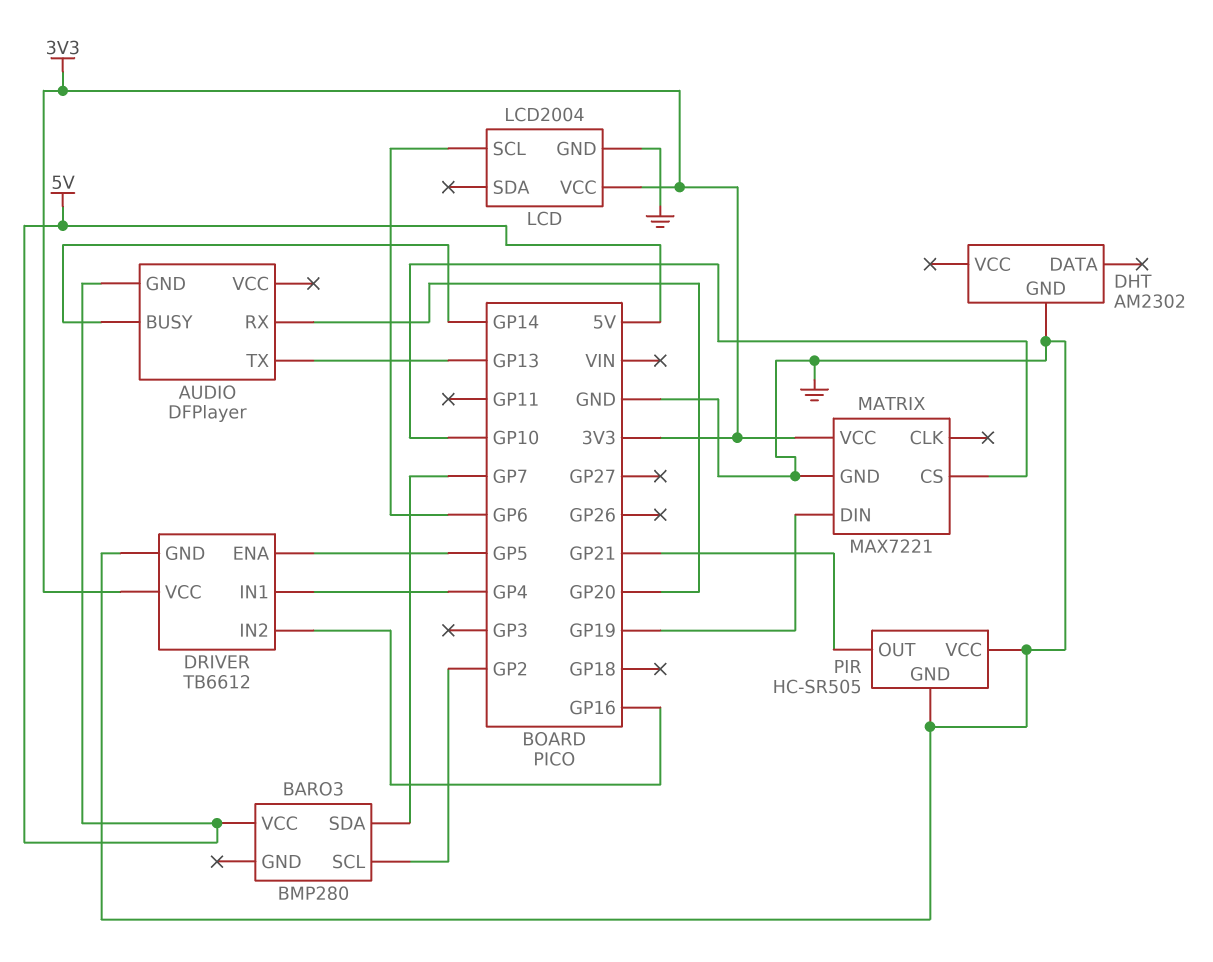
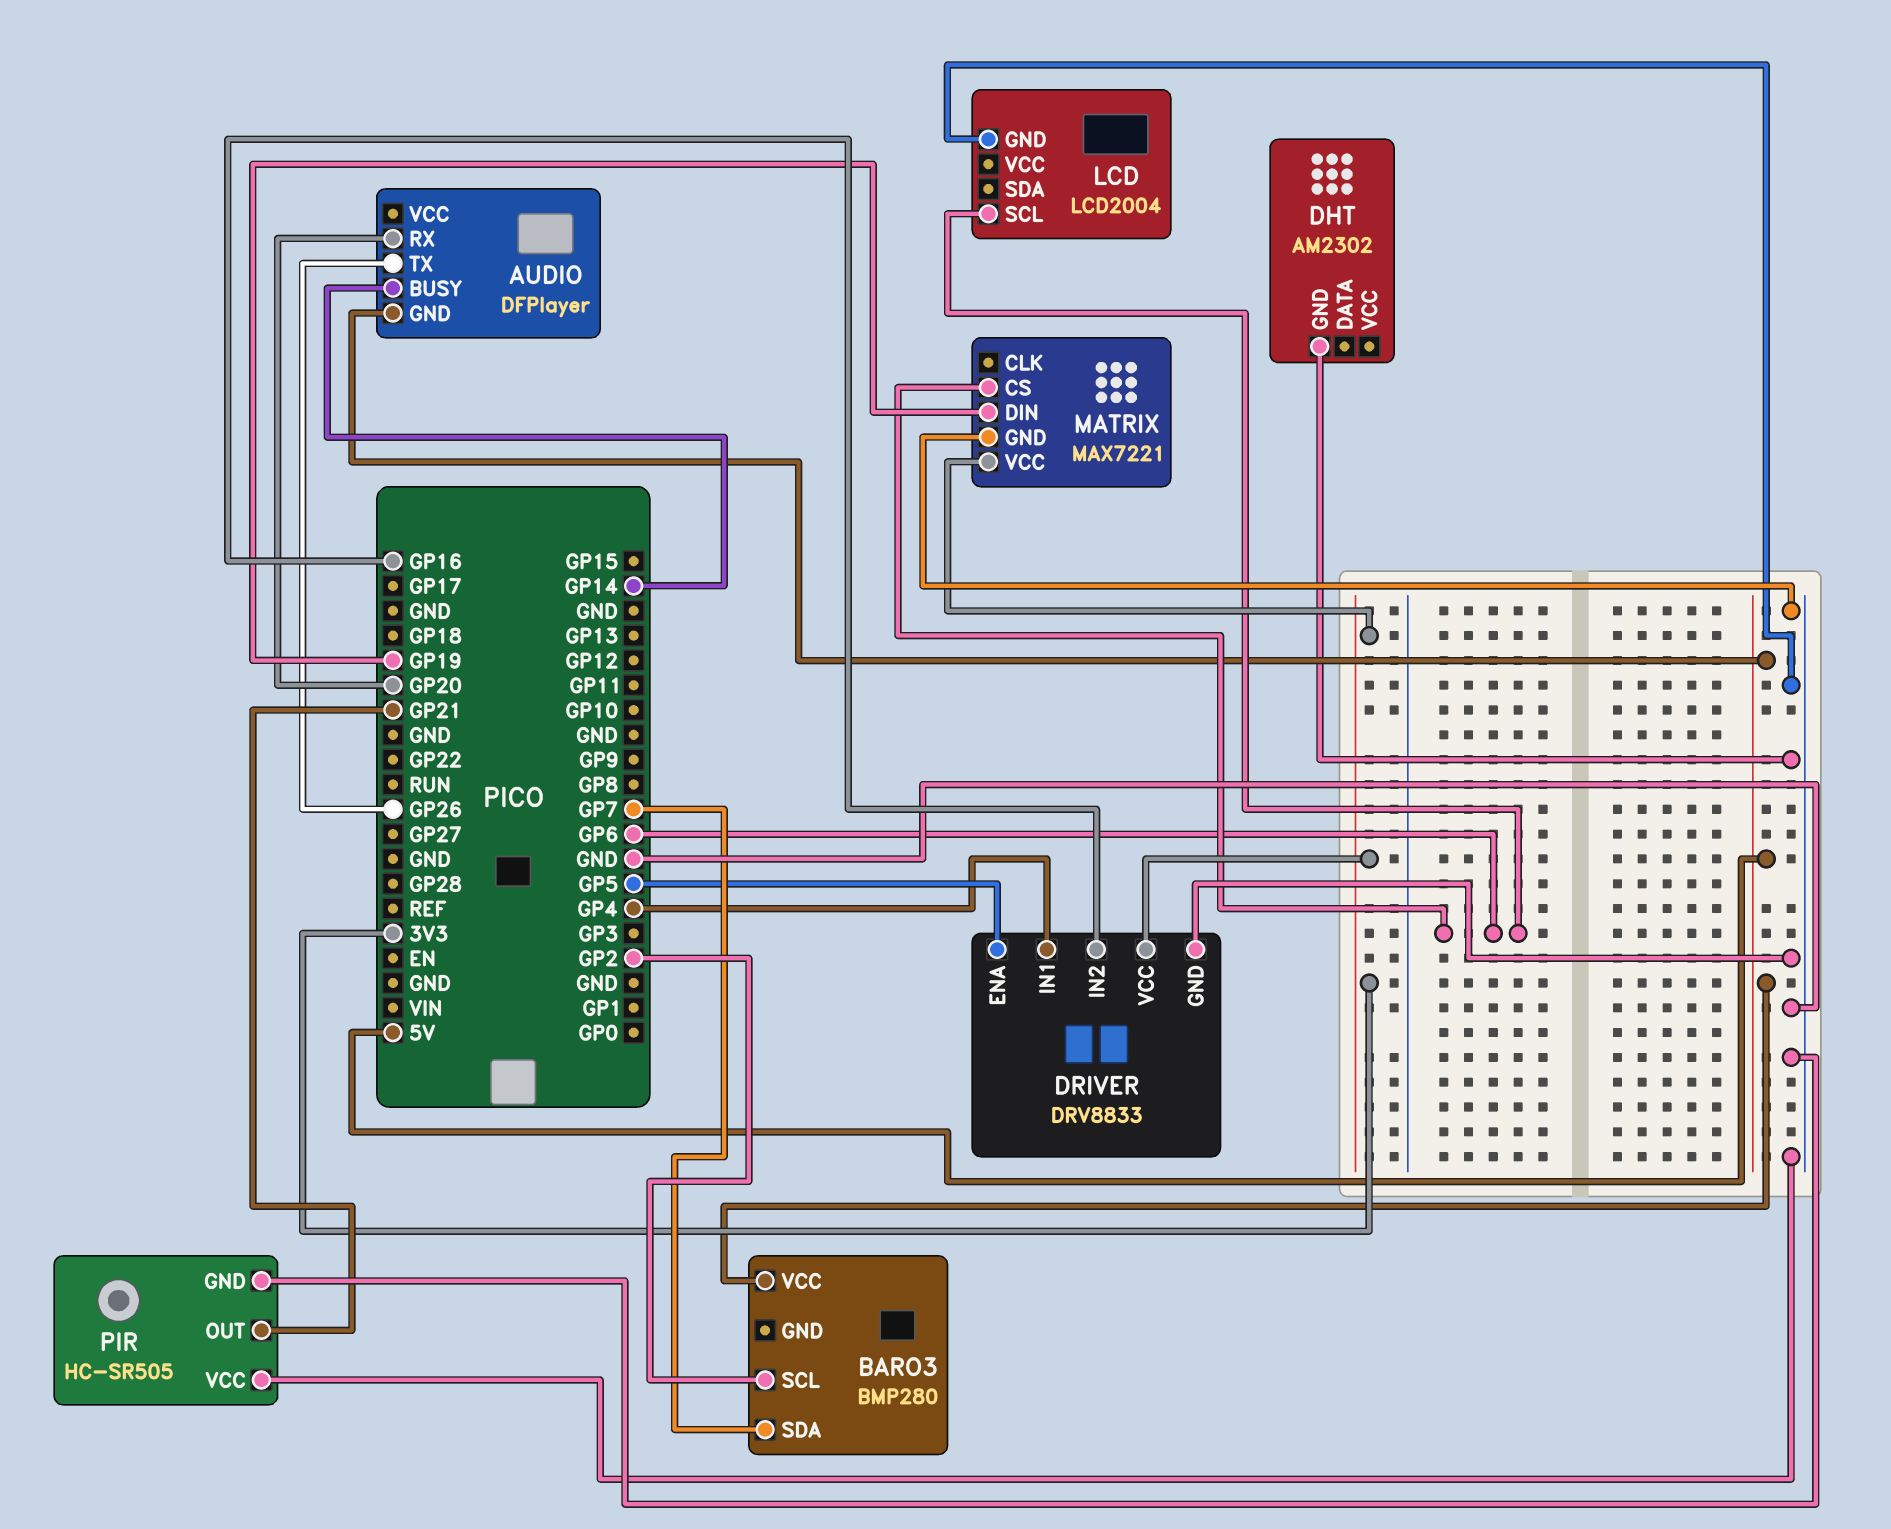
AUDIO pin TX: GP13 -> GP26
DRIVER: TB6612 -> DRV8833
LCD pin VCC: 3V3 -> none
MATRIX pin CS: GP10 -> GP6

